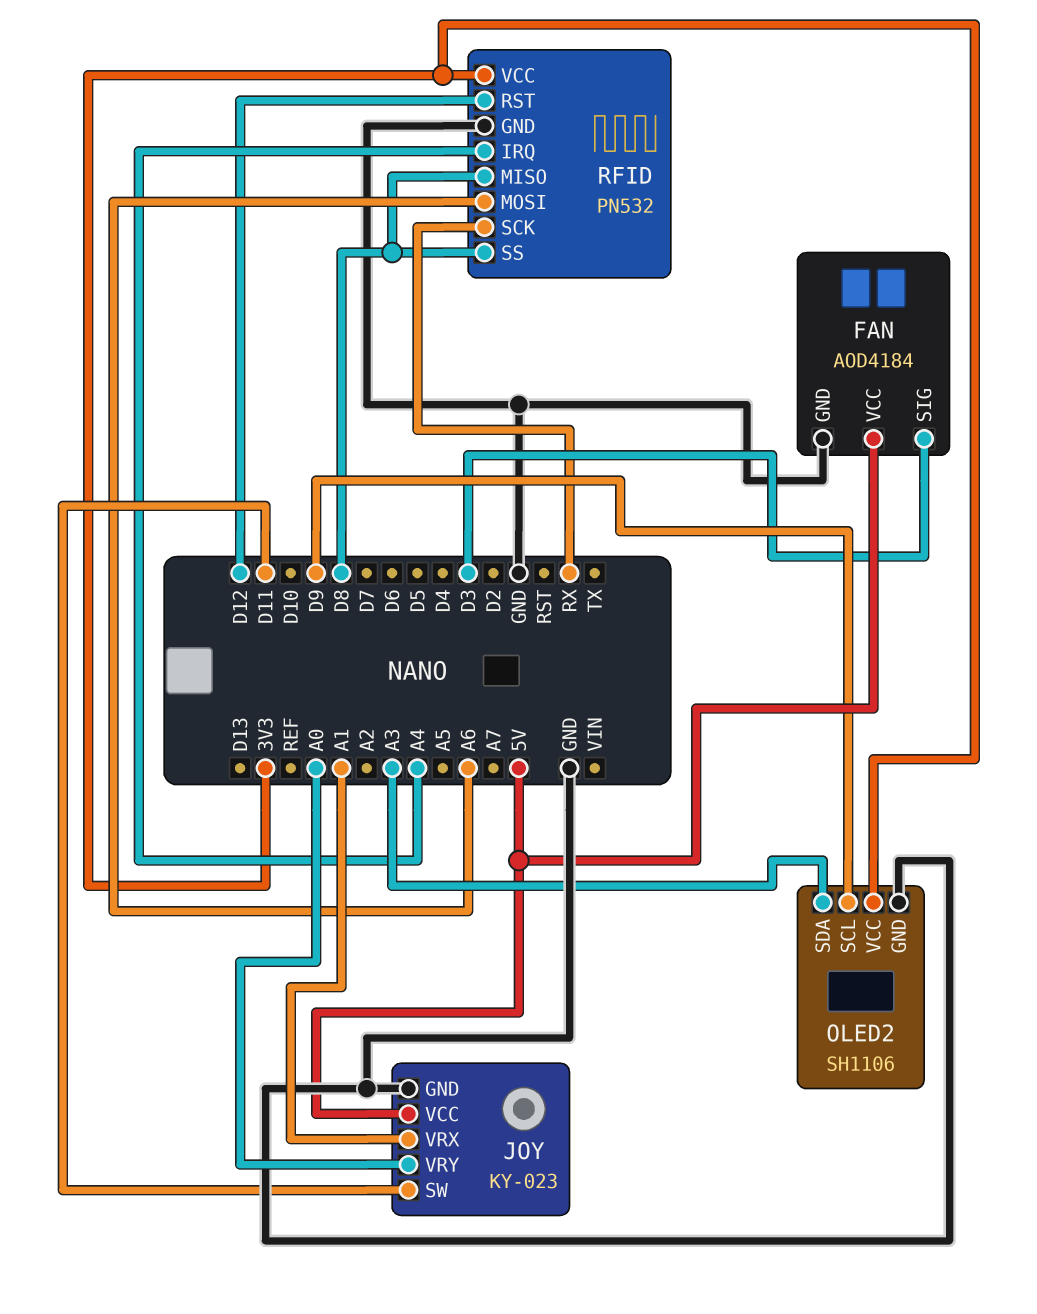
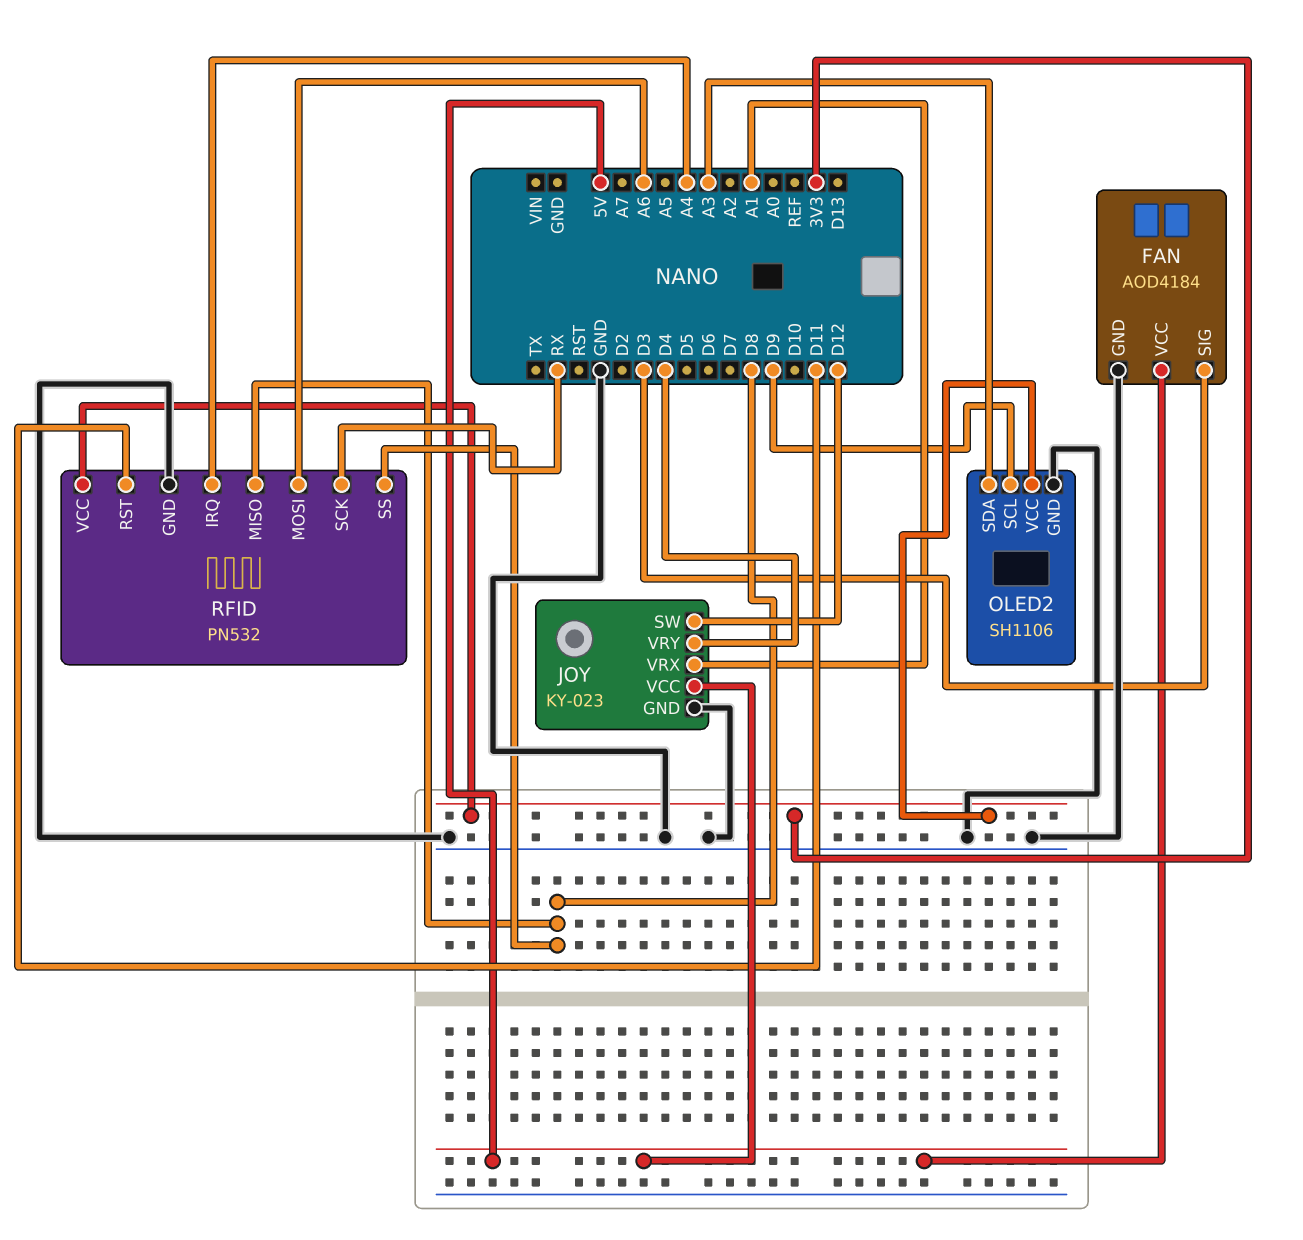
JOY pin SW: D11 -> D12
JOY pin VRY: A0 -> D4
RFID pin RST: D12 -> D11

